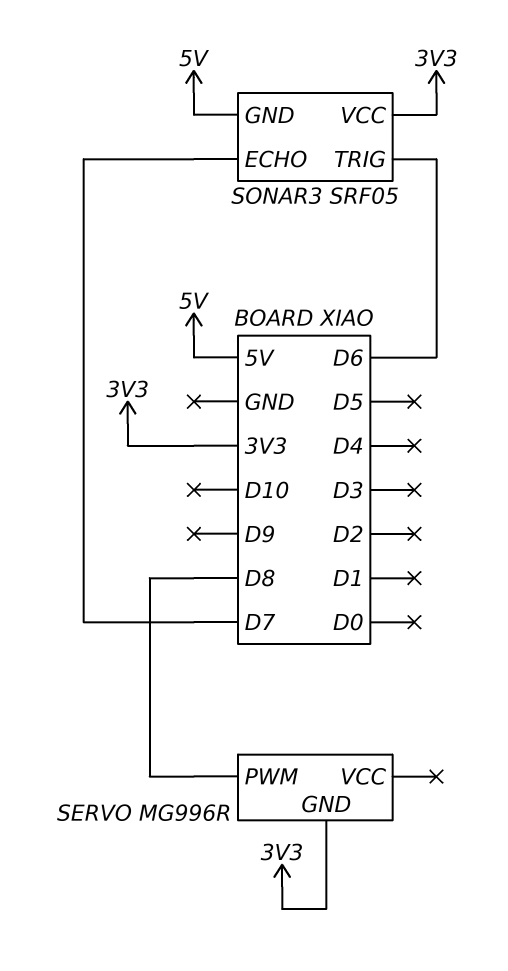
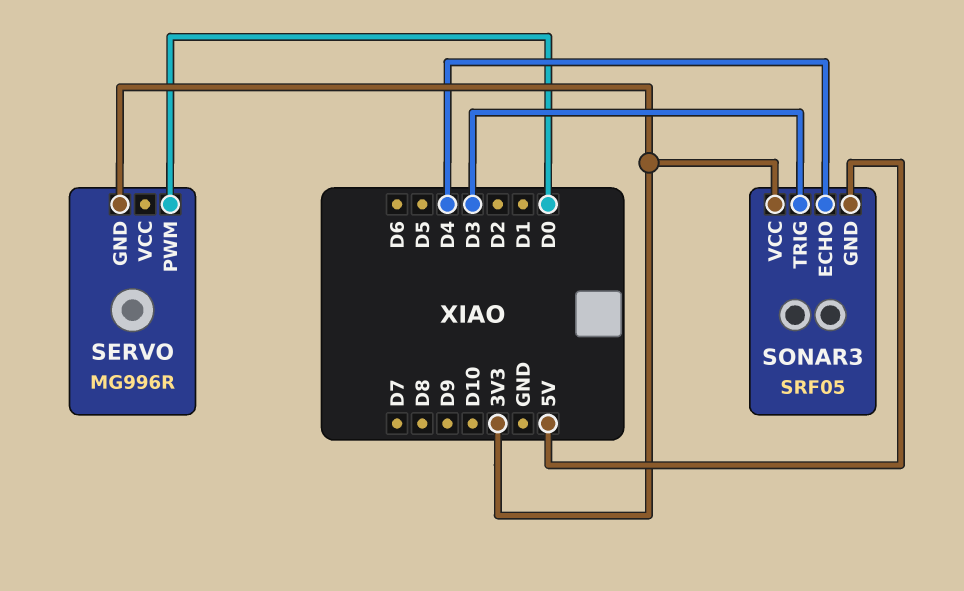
SERVO pin PWM: D8 -> D0
SONAR3 pin ECHO: D7 -> D4
SONAR3 pin TRIG: D6 -> D3

